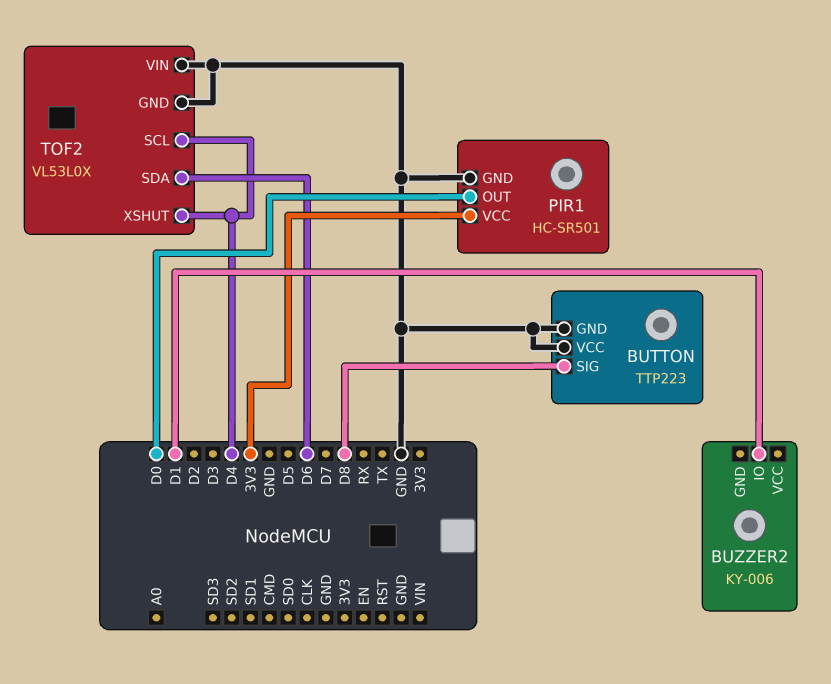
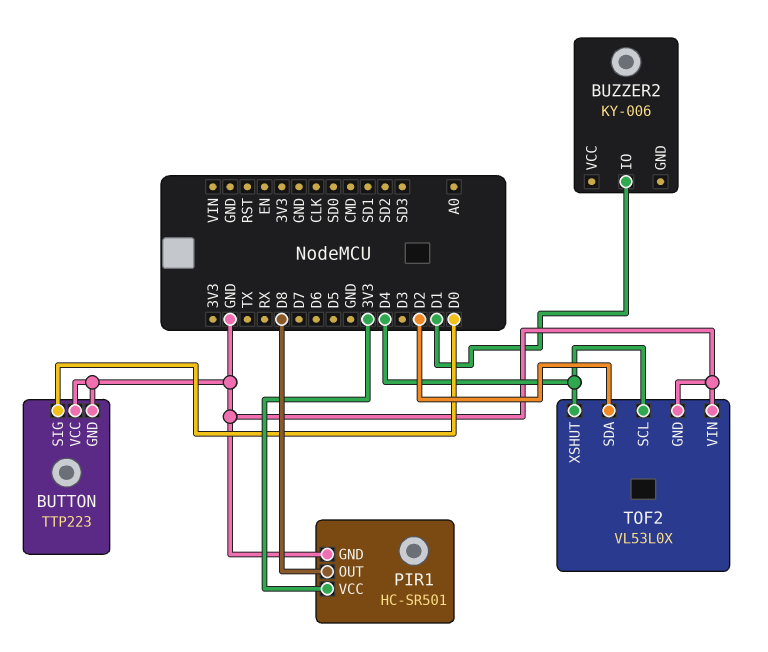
BUTTON pin SIG: D8 -> D0
PIR1 pin OUT: D0 -> D8
TOF2 pin SDA: D6 -> D2

